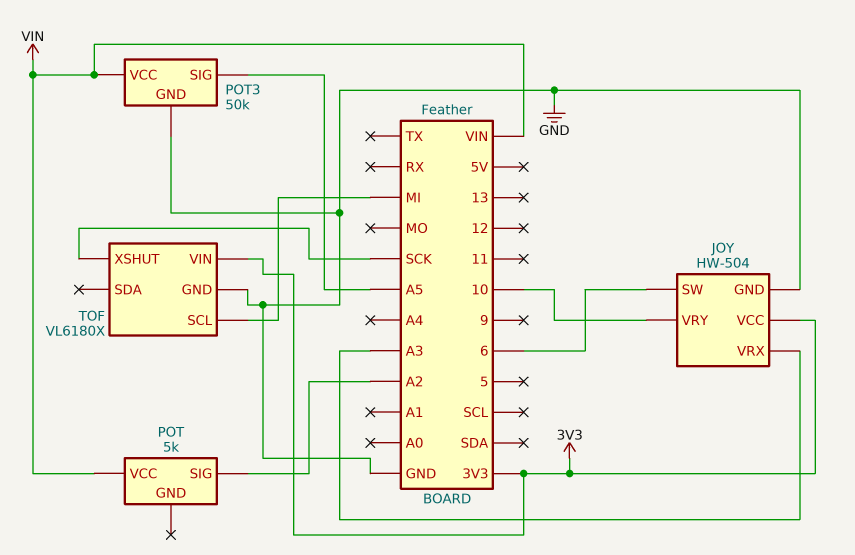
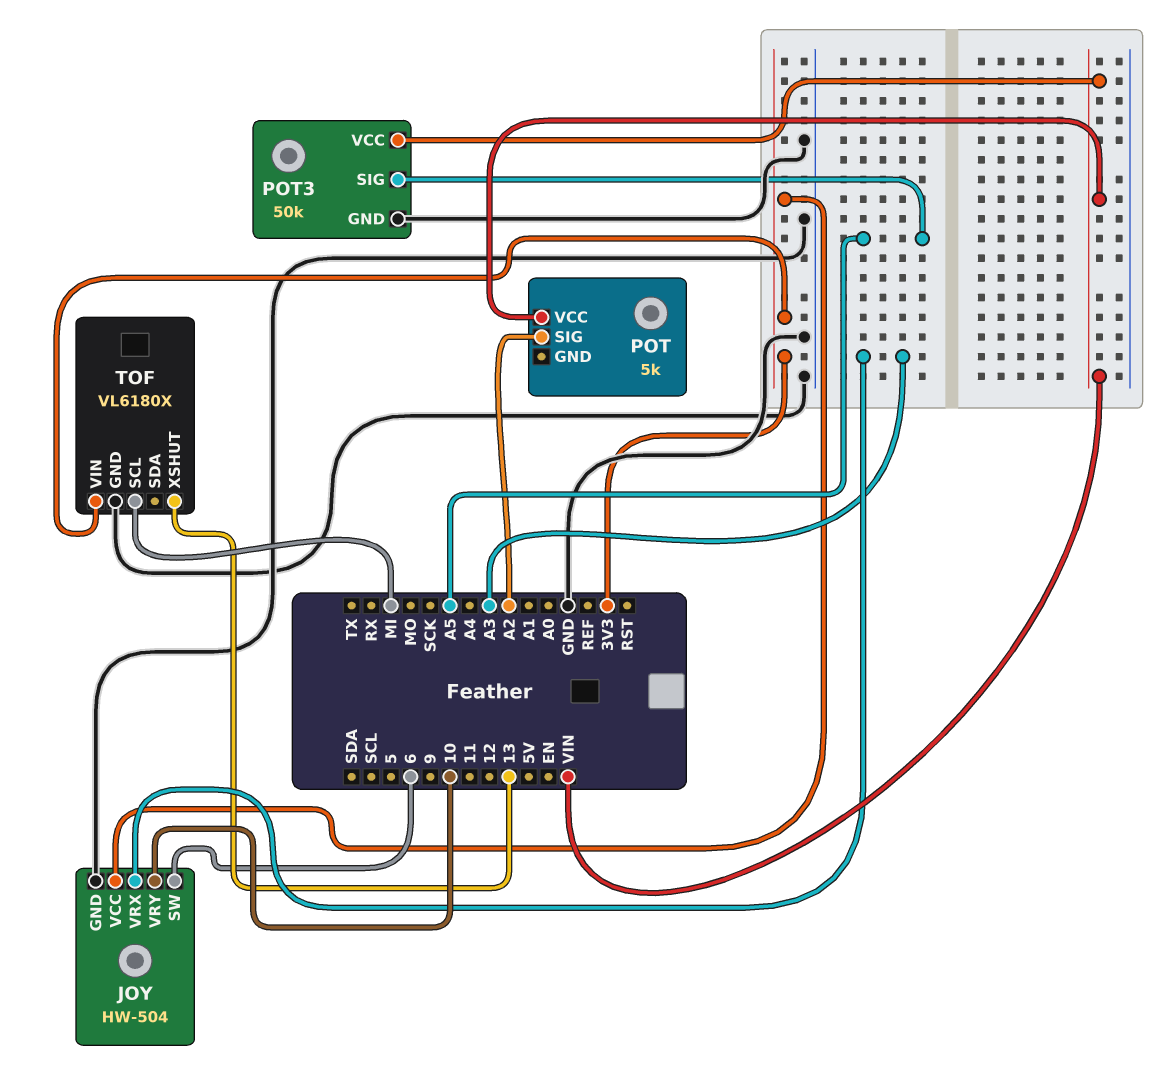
TOF pin XSHUT: SCK -> 13

